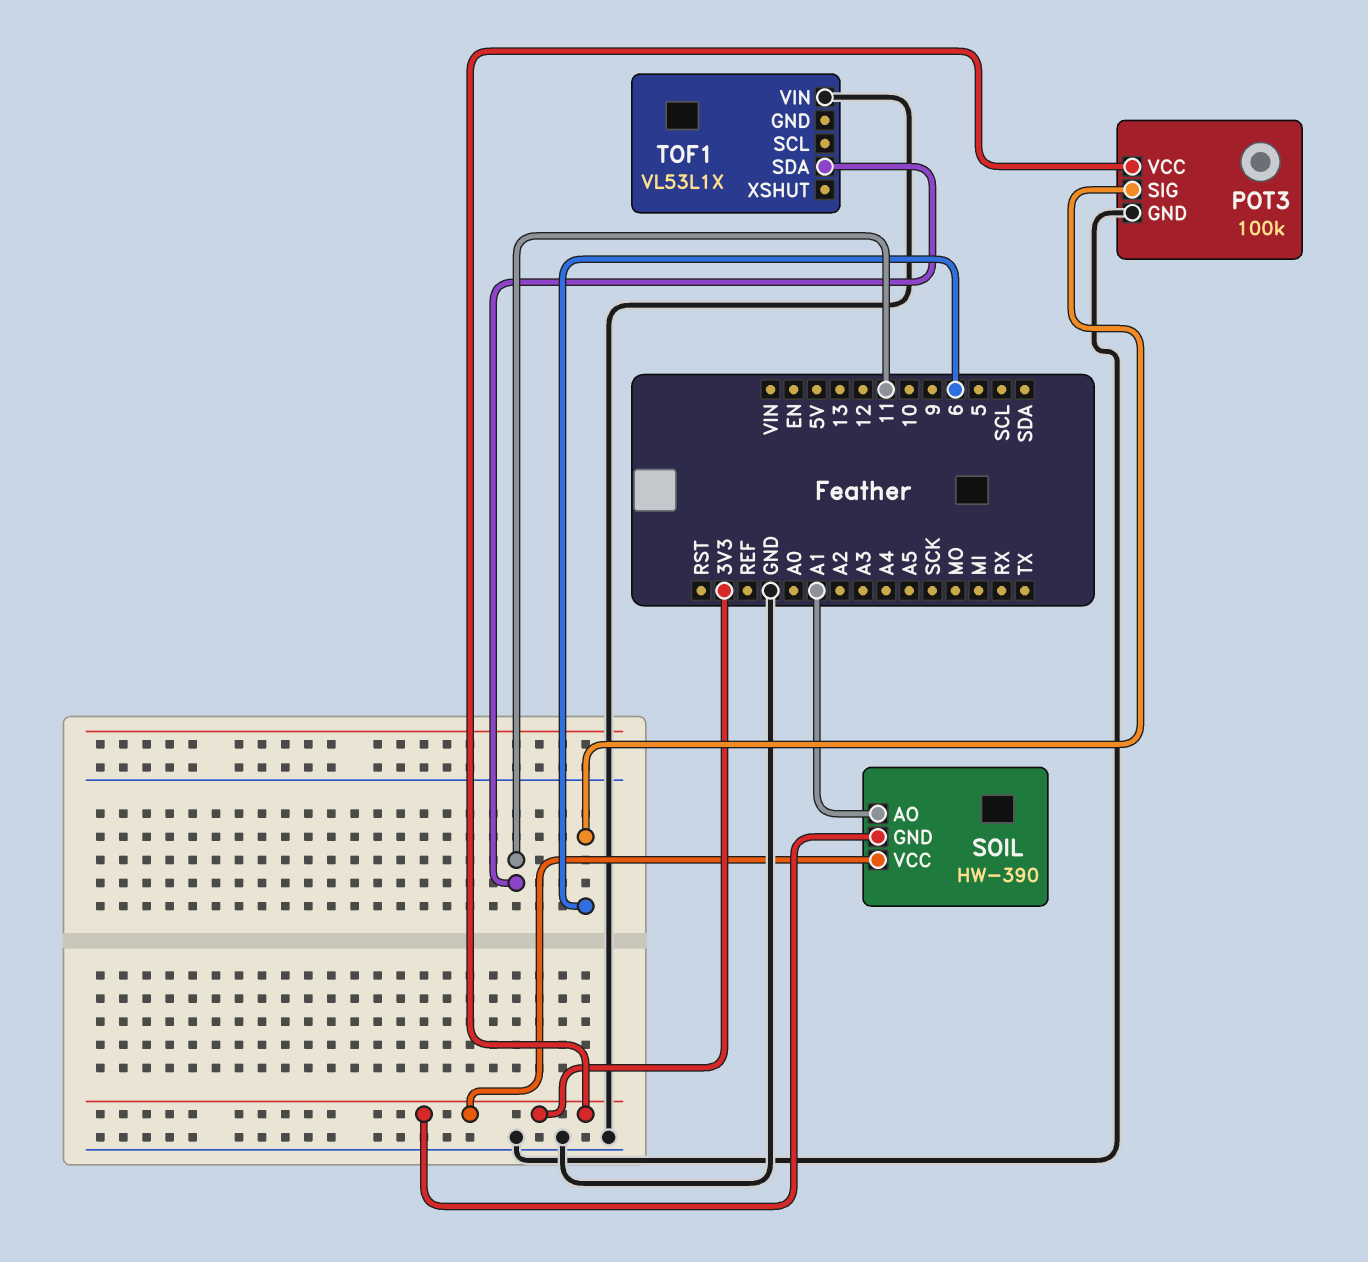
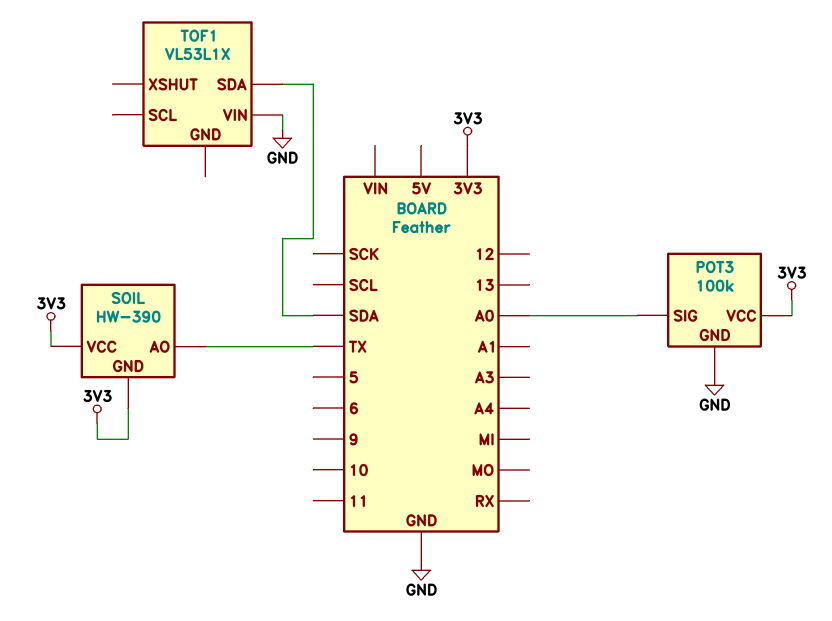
POT3 pin SIG: 6 -> A0
SOIL pin AO: A1 -> TX
TOF1 pin SDA: 11 -> SDA

